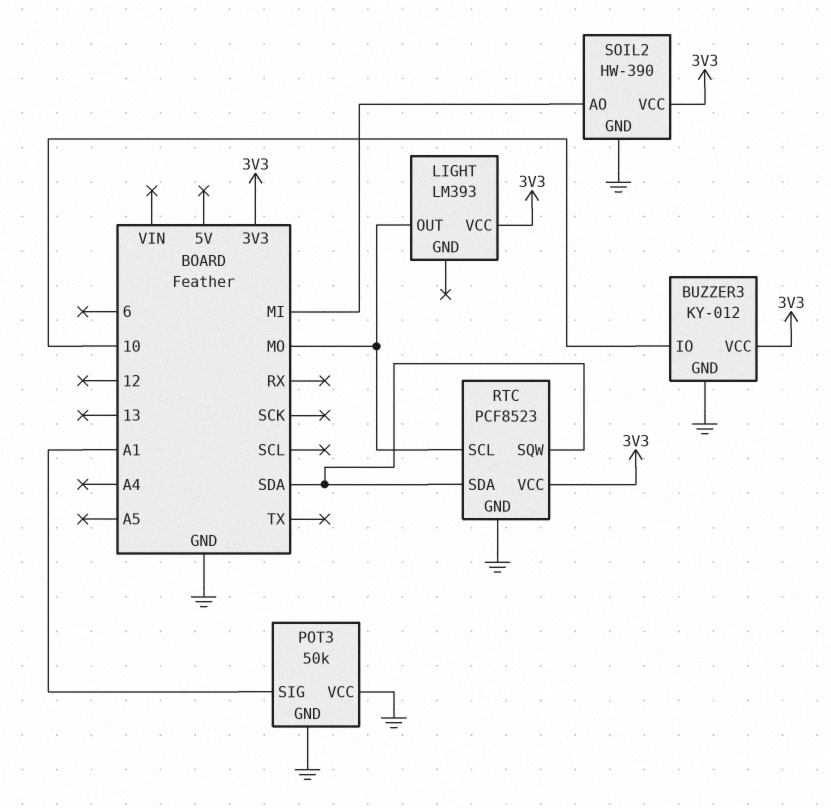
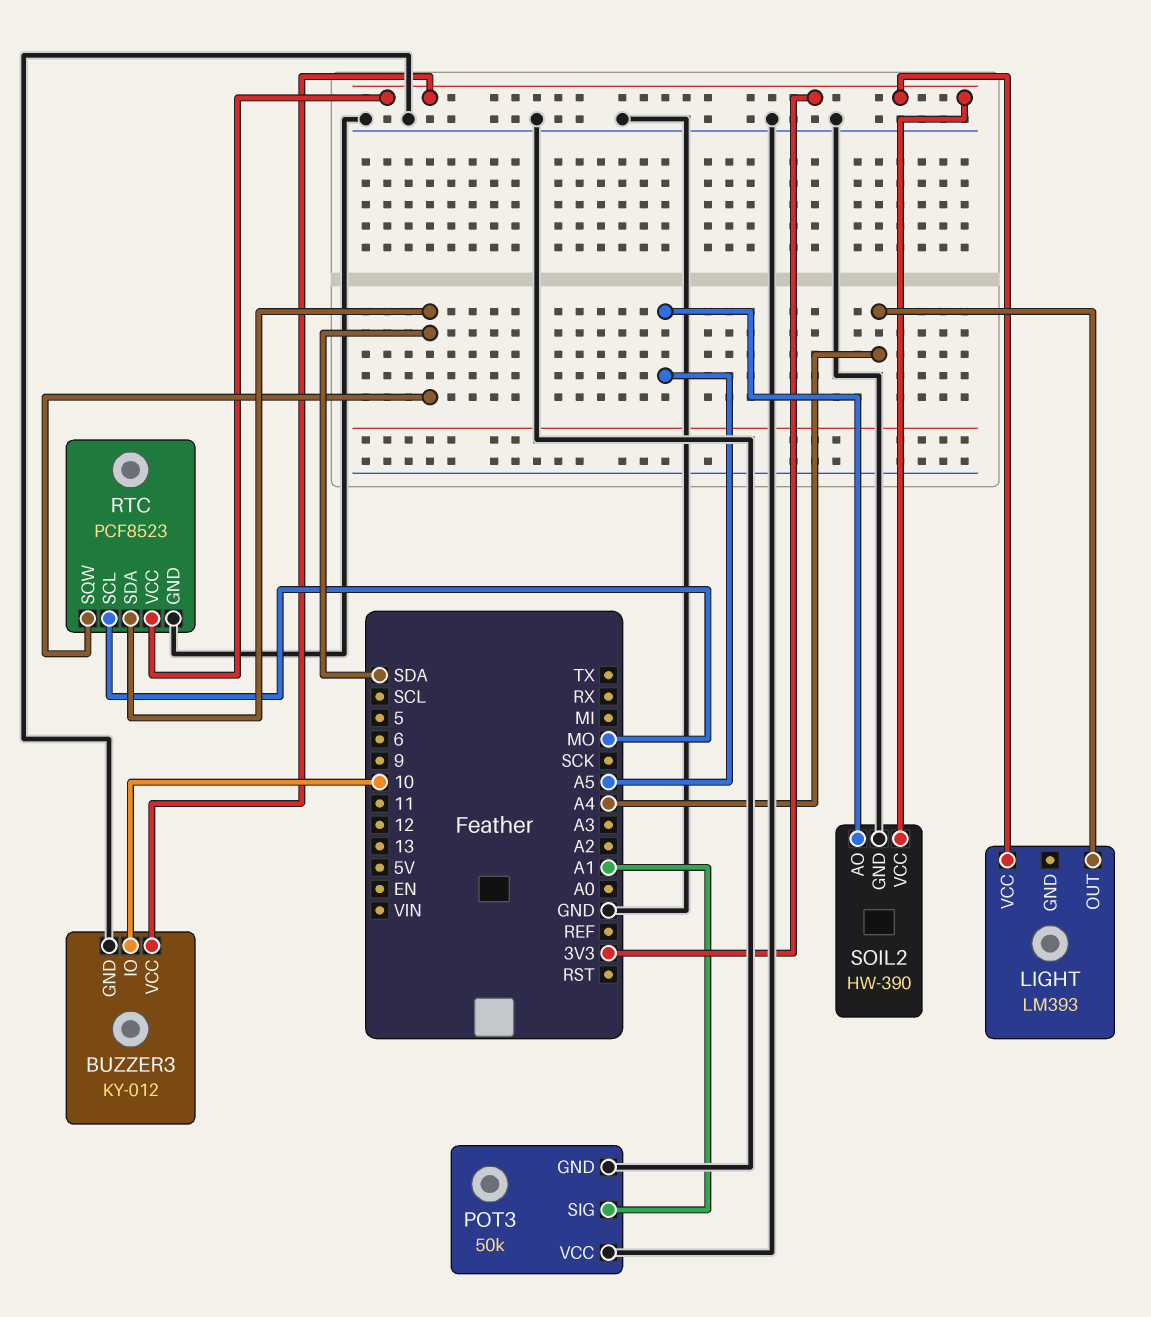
LIGHT pin OUT: MO -> A4
SOIL2 pin AO: MI -> A5

